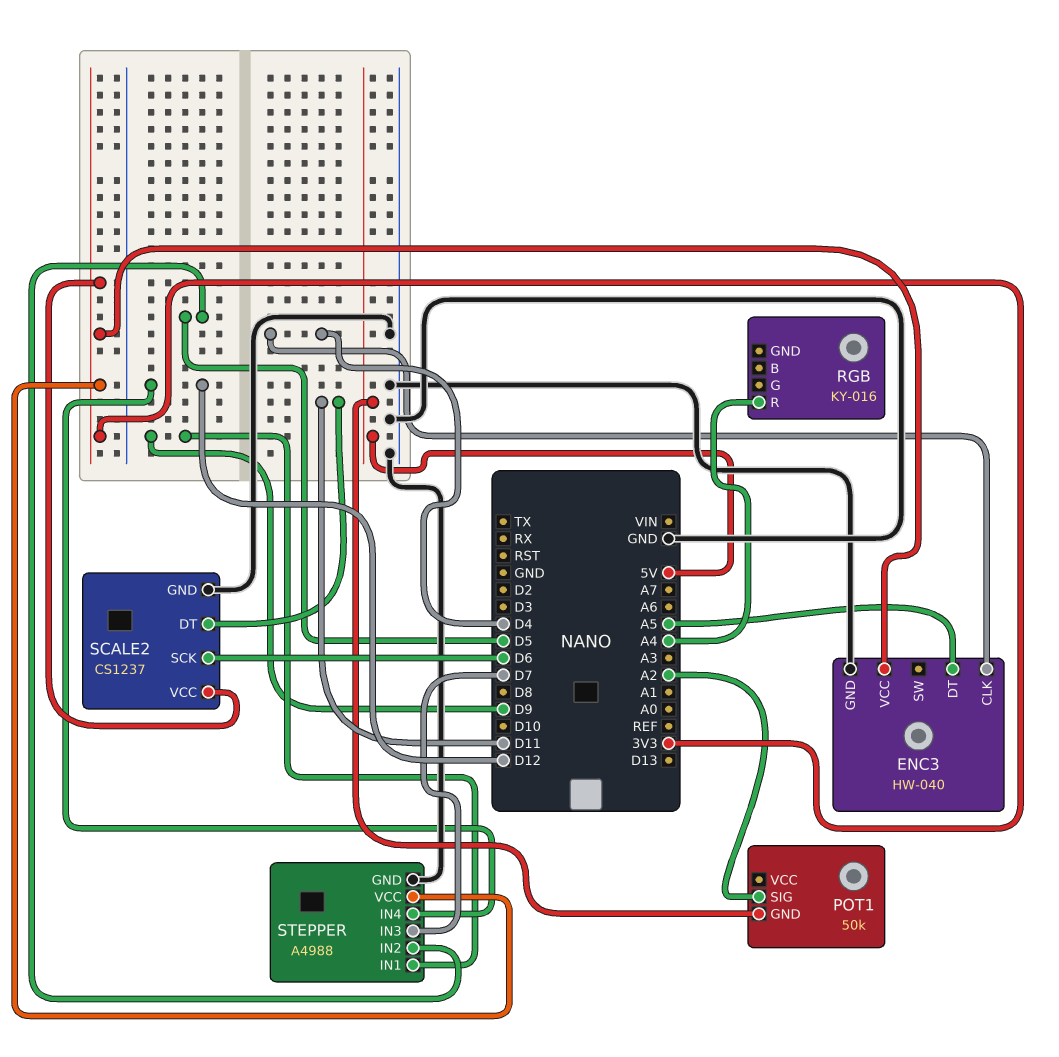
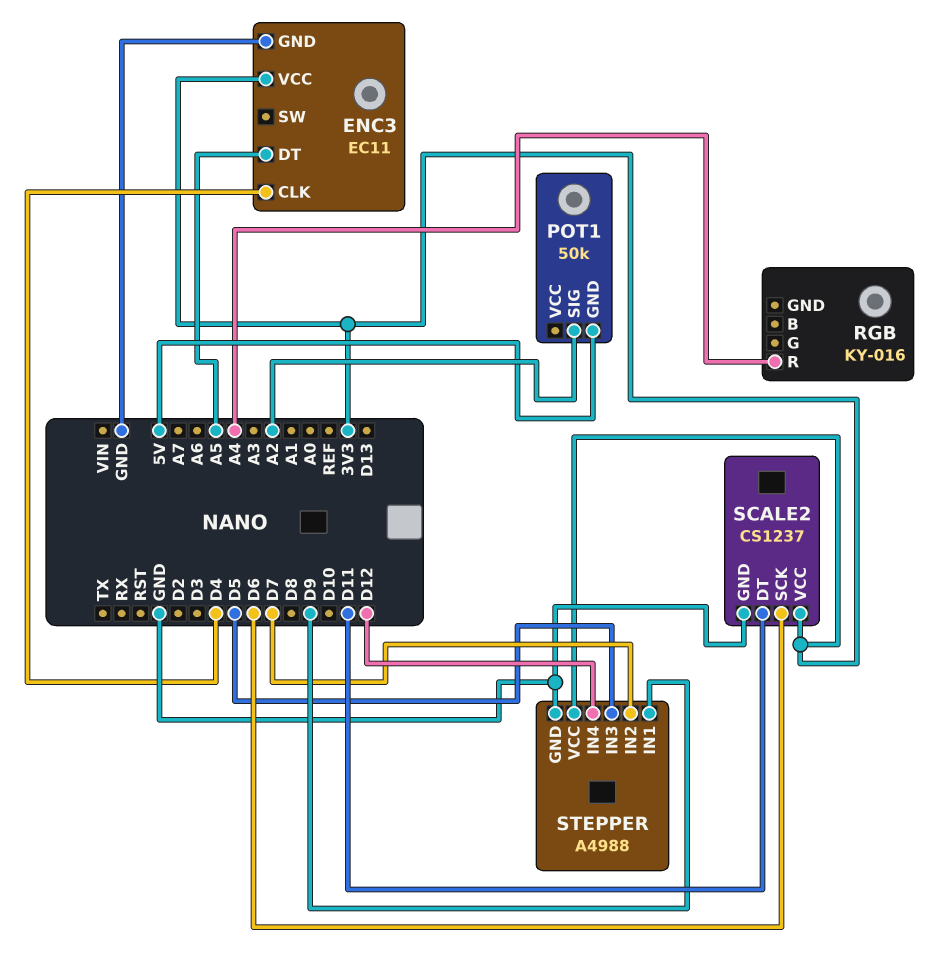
ENC3: HW-040 -> EC11
STEPPER pin IN2: D5 -> D7
STEPPER pin IN3: D7 -> D5

